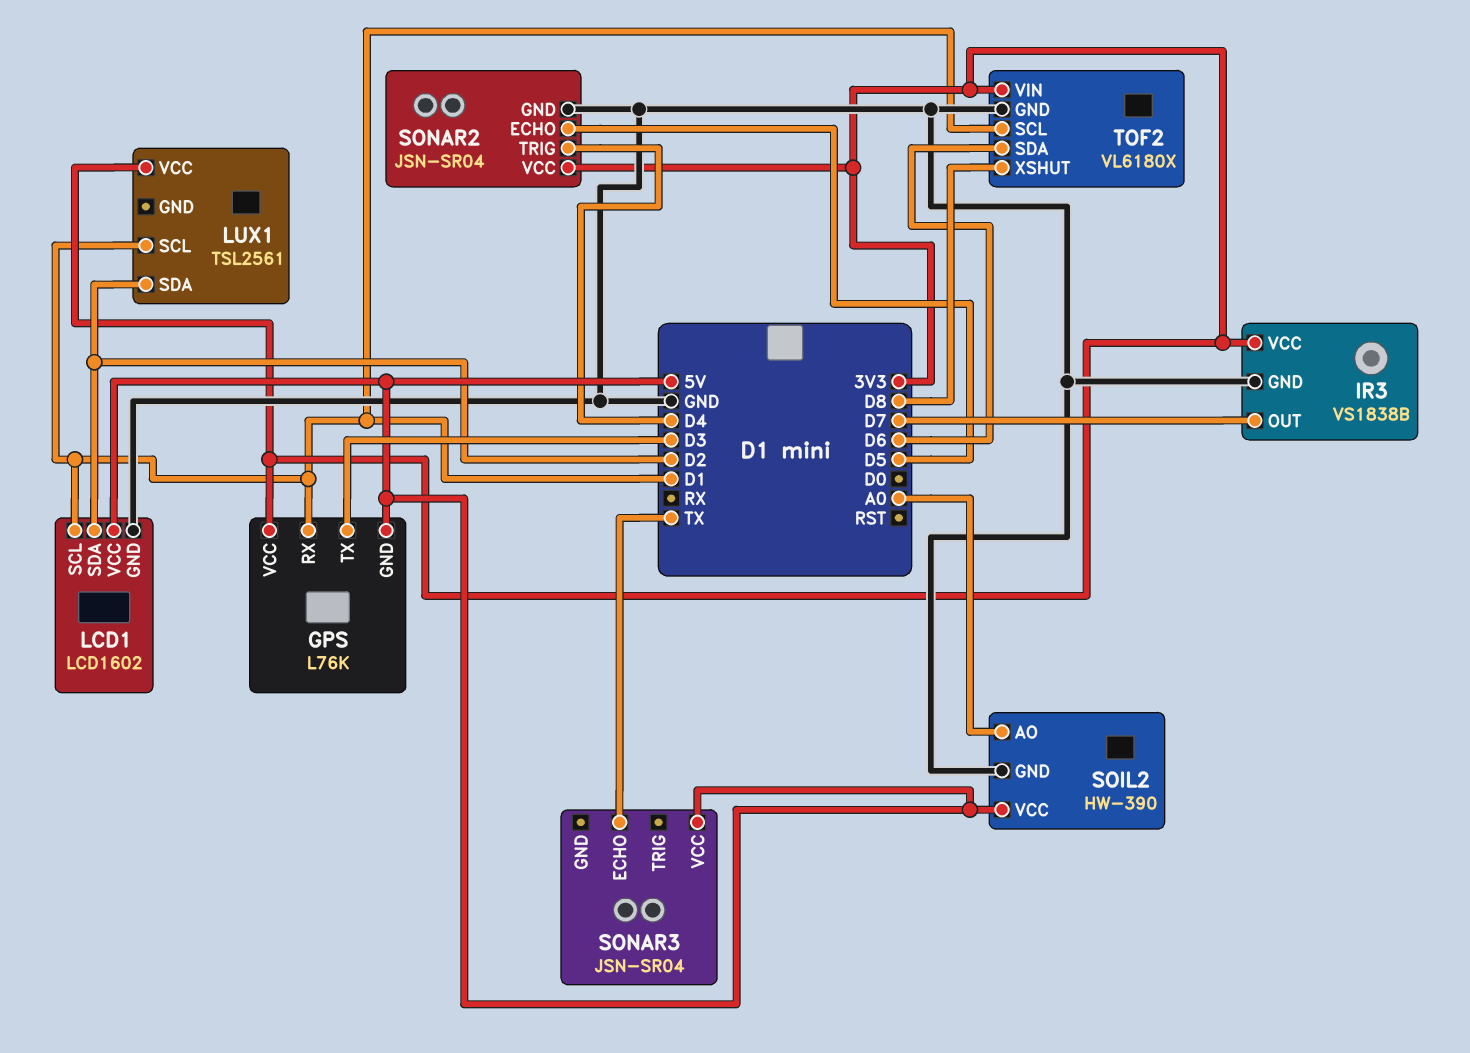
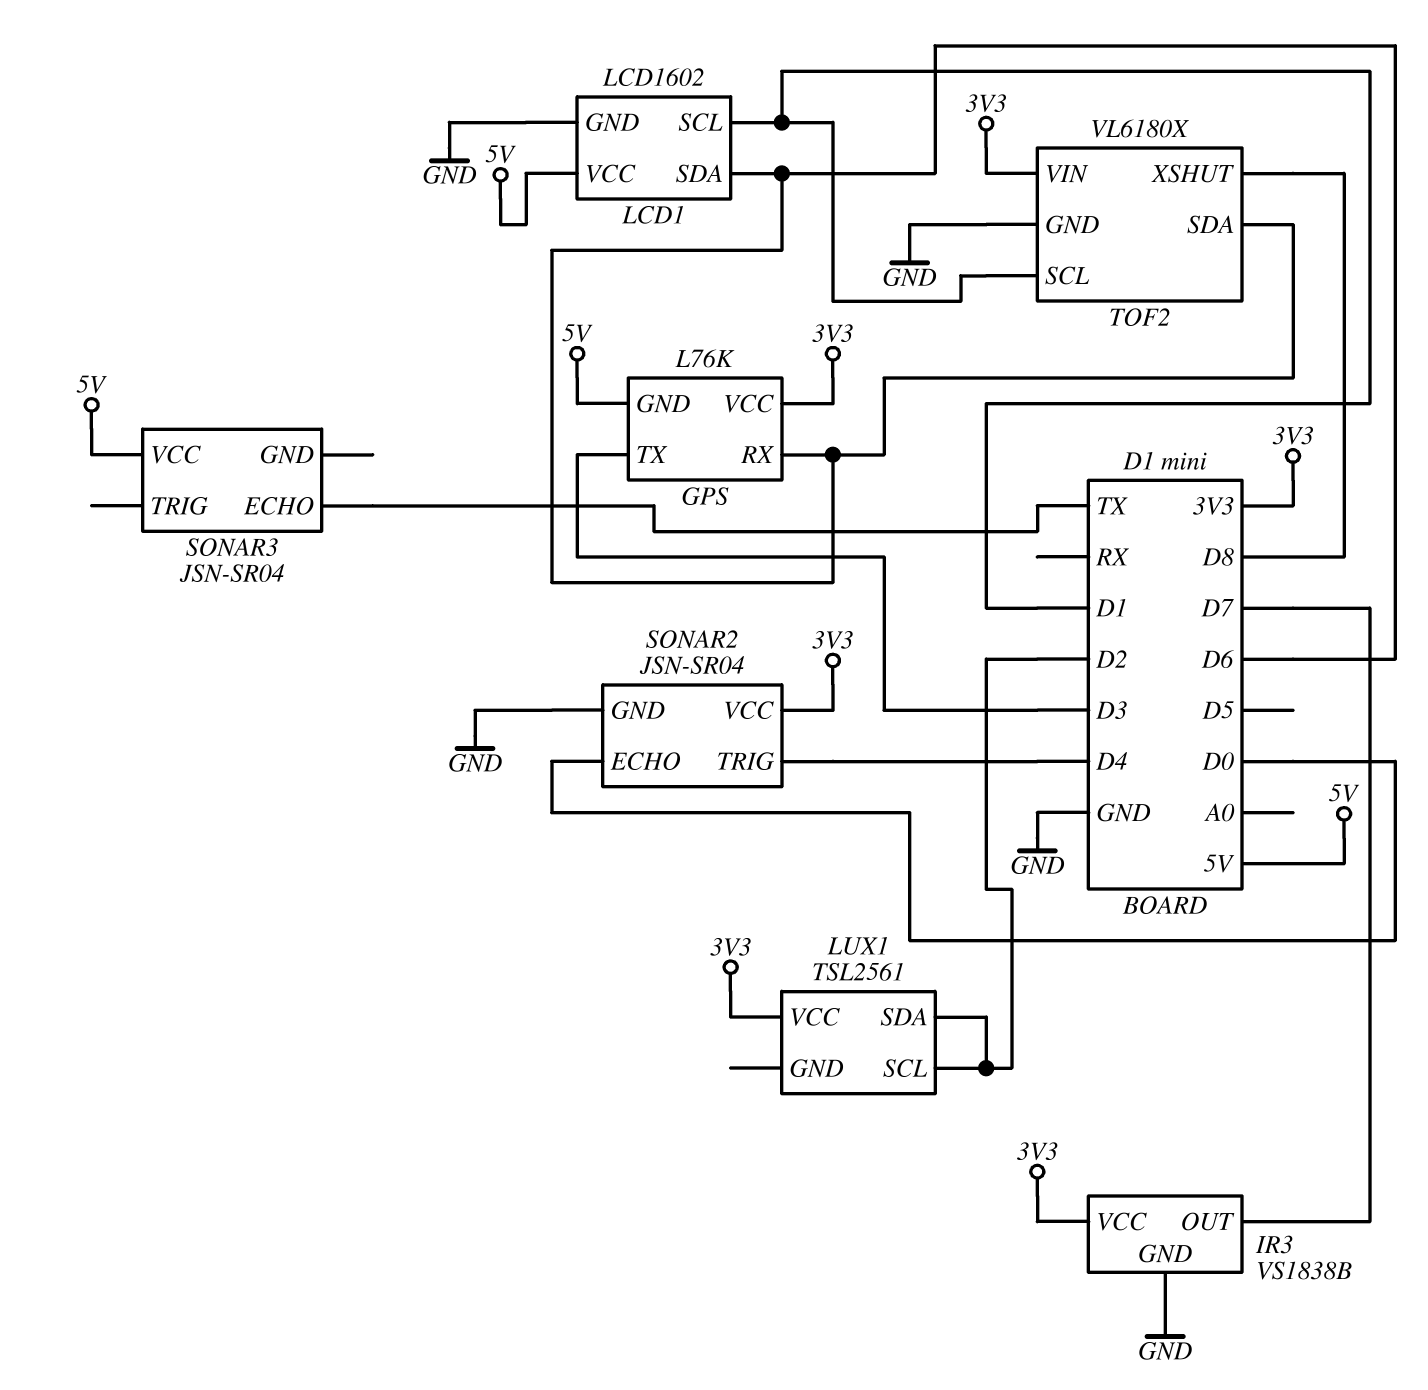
GPS pin RX: D1 -> D6
LCD1 pin SDA: D2 -> D6
LUX1 pin SCL: D1 -> D2
SOIL2: HW-390 -> none
SOIL2 pin AO: A0 -> none
SOIL2 pin GND: GND -> none
SOIL2 pin VCC: 5V -> none
SONAR2 pin ECHO: D5 -> D0

